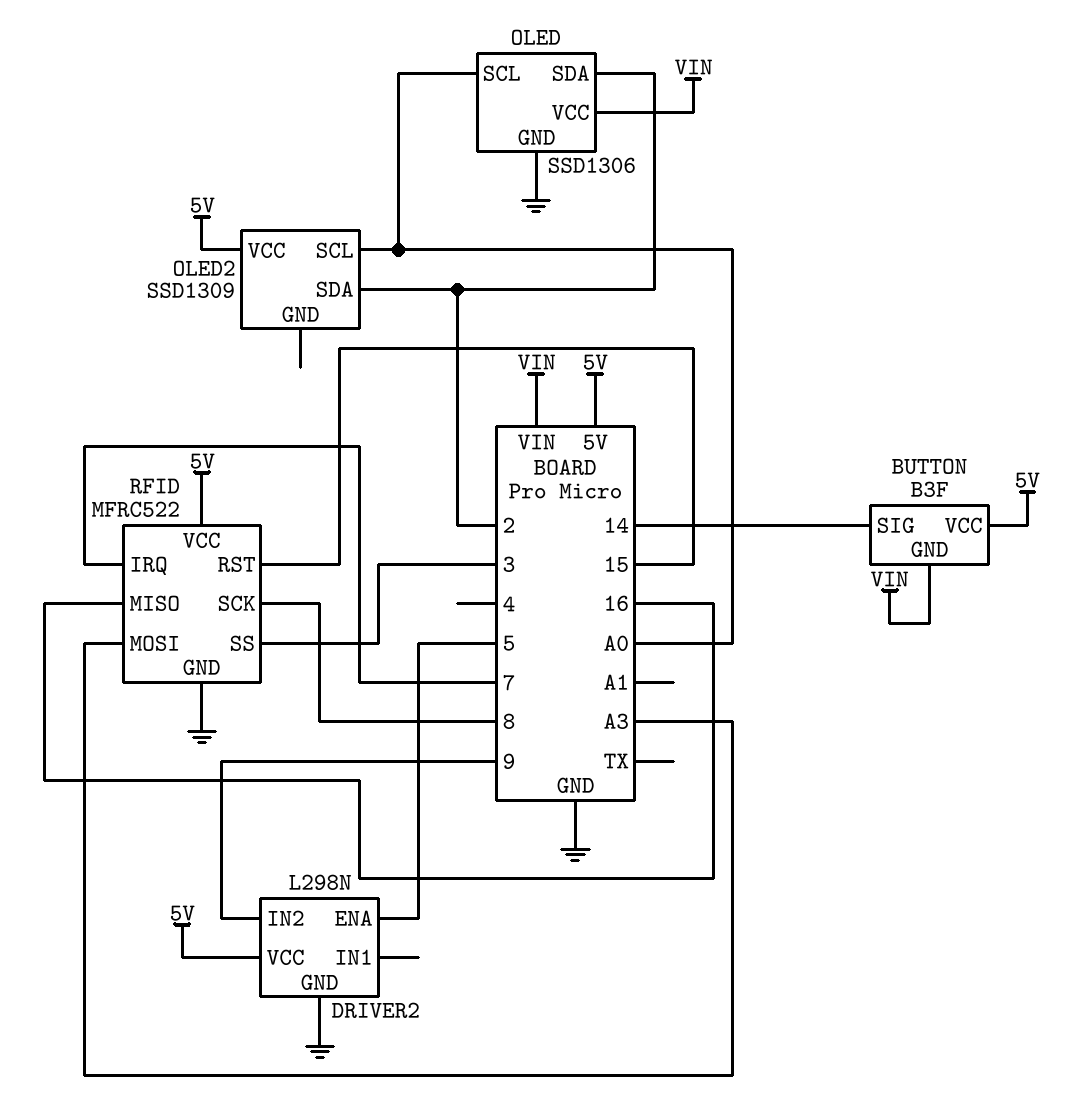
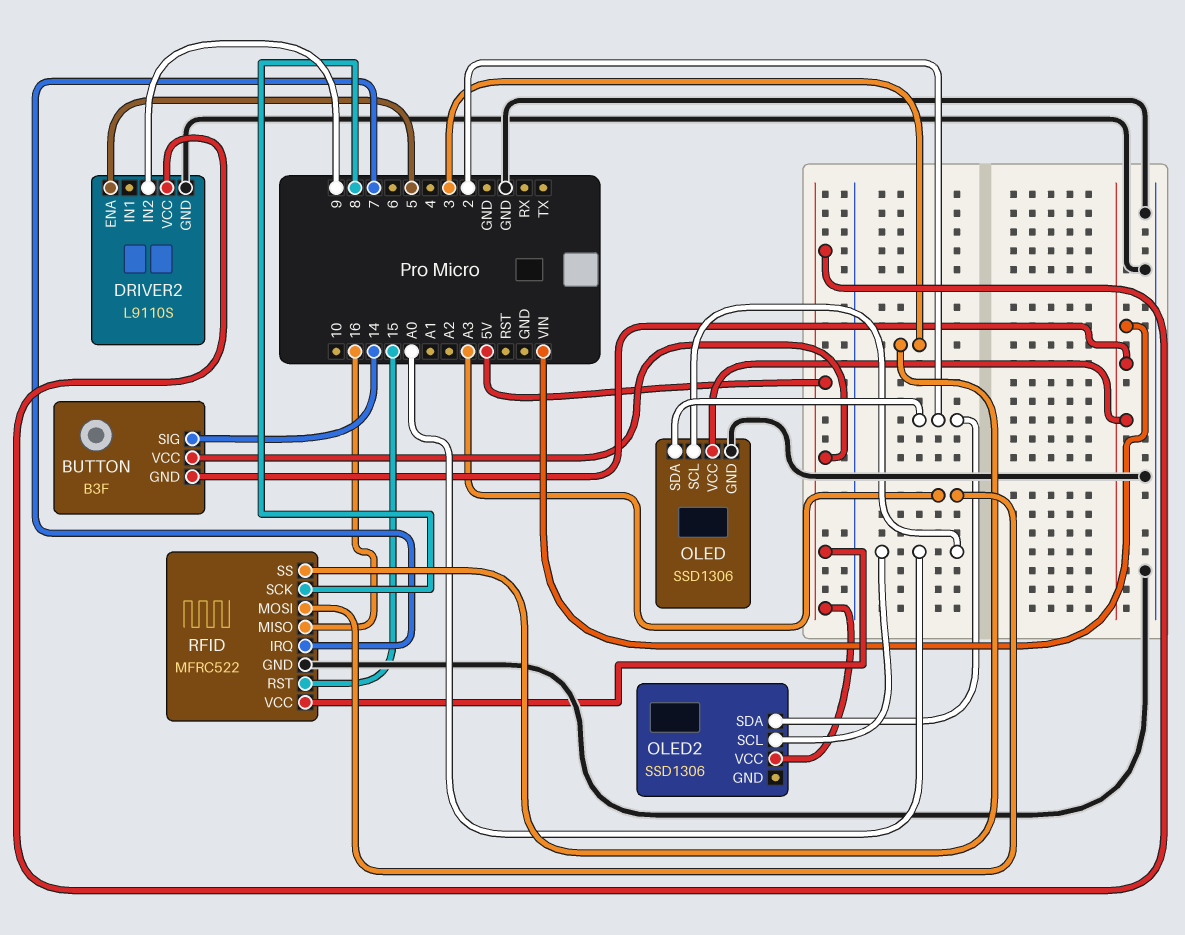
DRIVER2: L298N -> L9110S
OLED2: SSD1309 -> SSD1306

